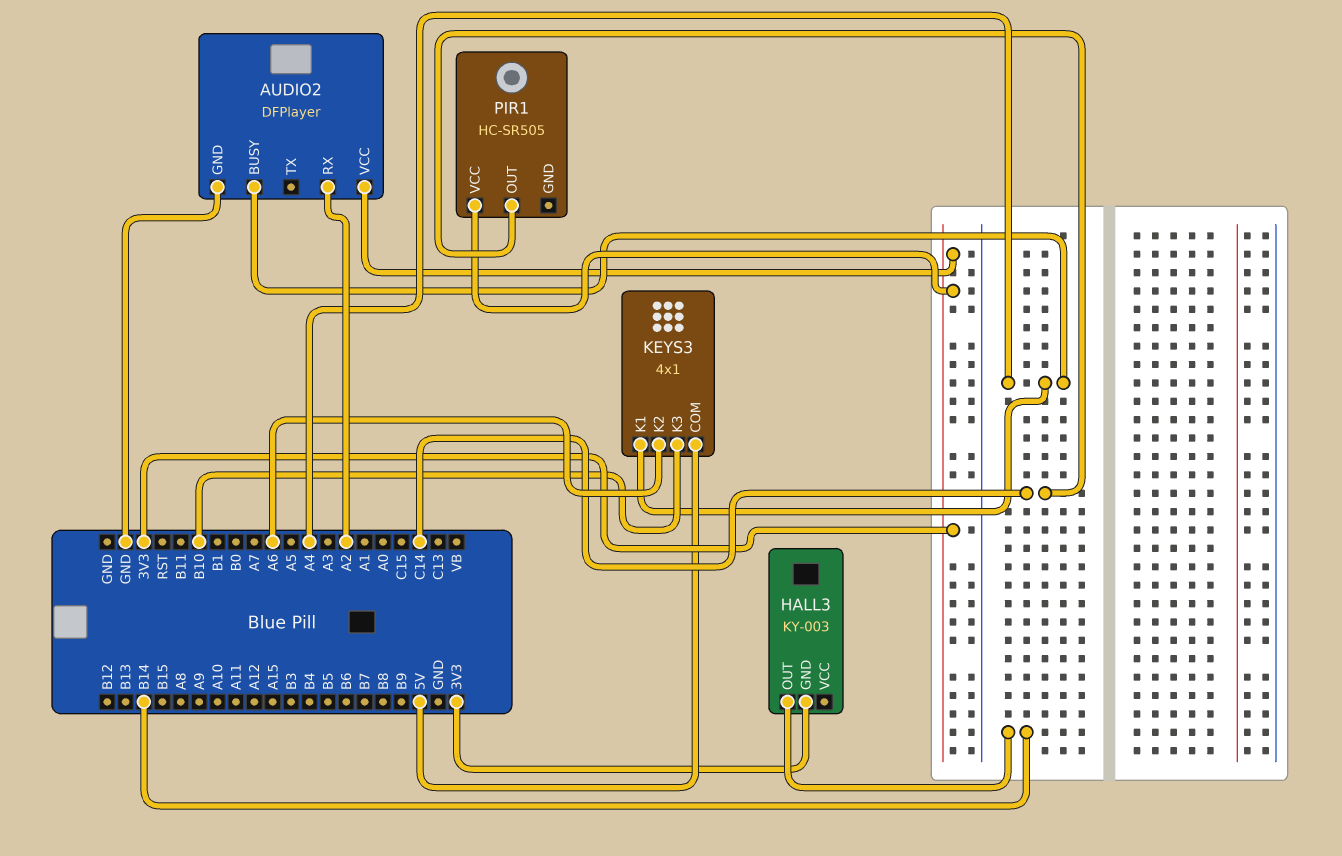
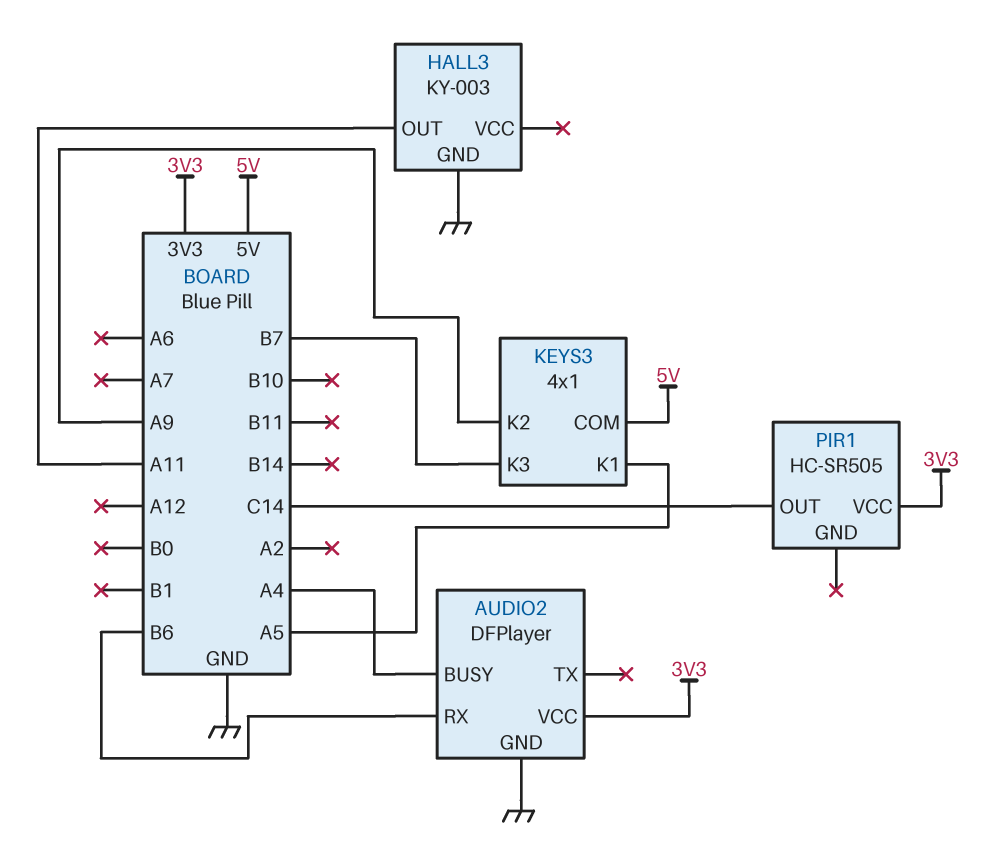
AUDIO2 pin RX: A2 -> B6
HALL3 pin GND: 3V3 -> GND
HALL3 pin OUT: B14 -> A11
KEYS3 pin K1: A4 -> A5
KEYS3 pin K2: A6 -> A9
KEYS3 pin K3: B10 -> B7

